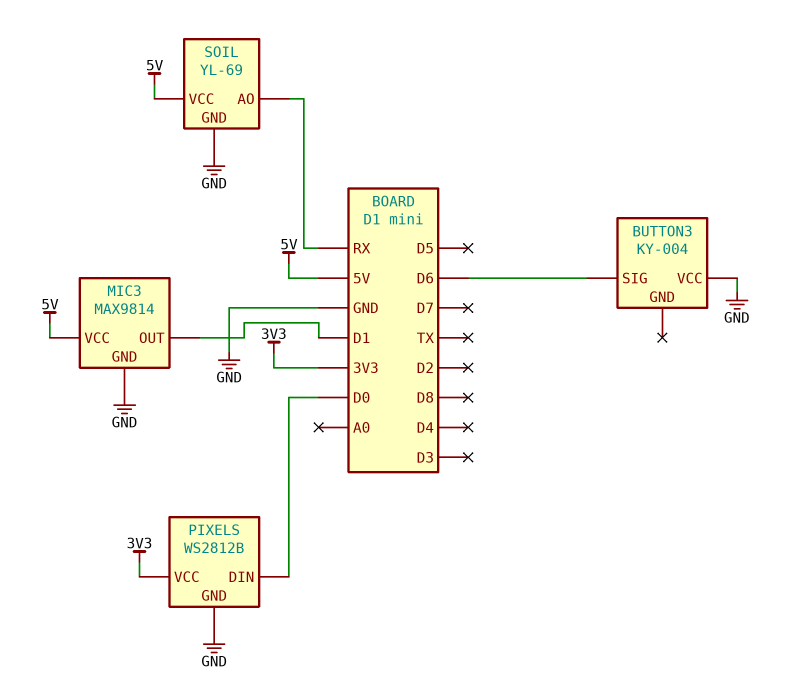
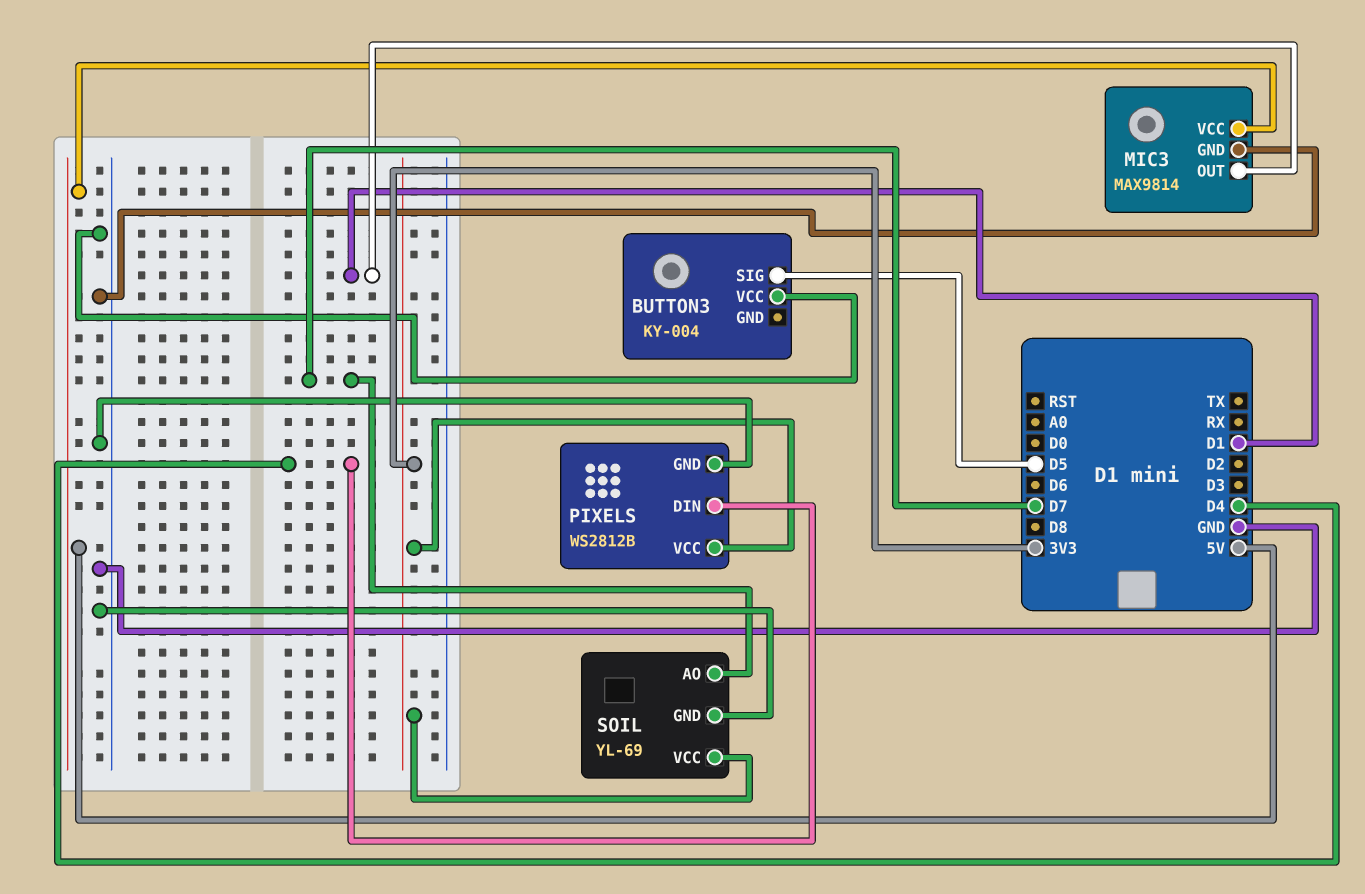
BUTTON3 pin SIG: D6 -> D5
PIXELS pin DIN: D0 -> D4
SOIL pin AO: RX -> D7
SOIL pin VCC: 5V -> 3V3

